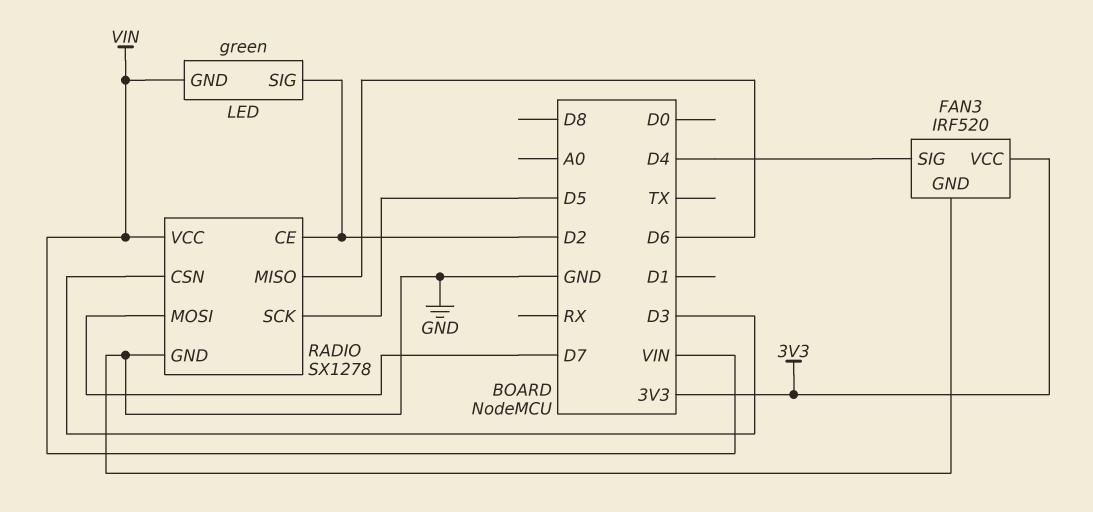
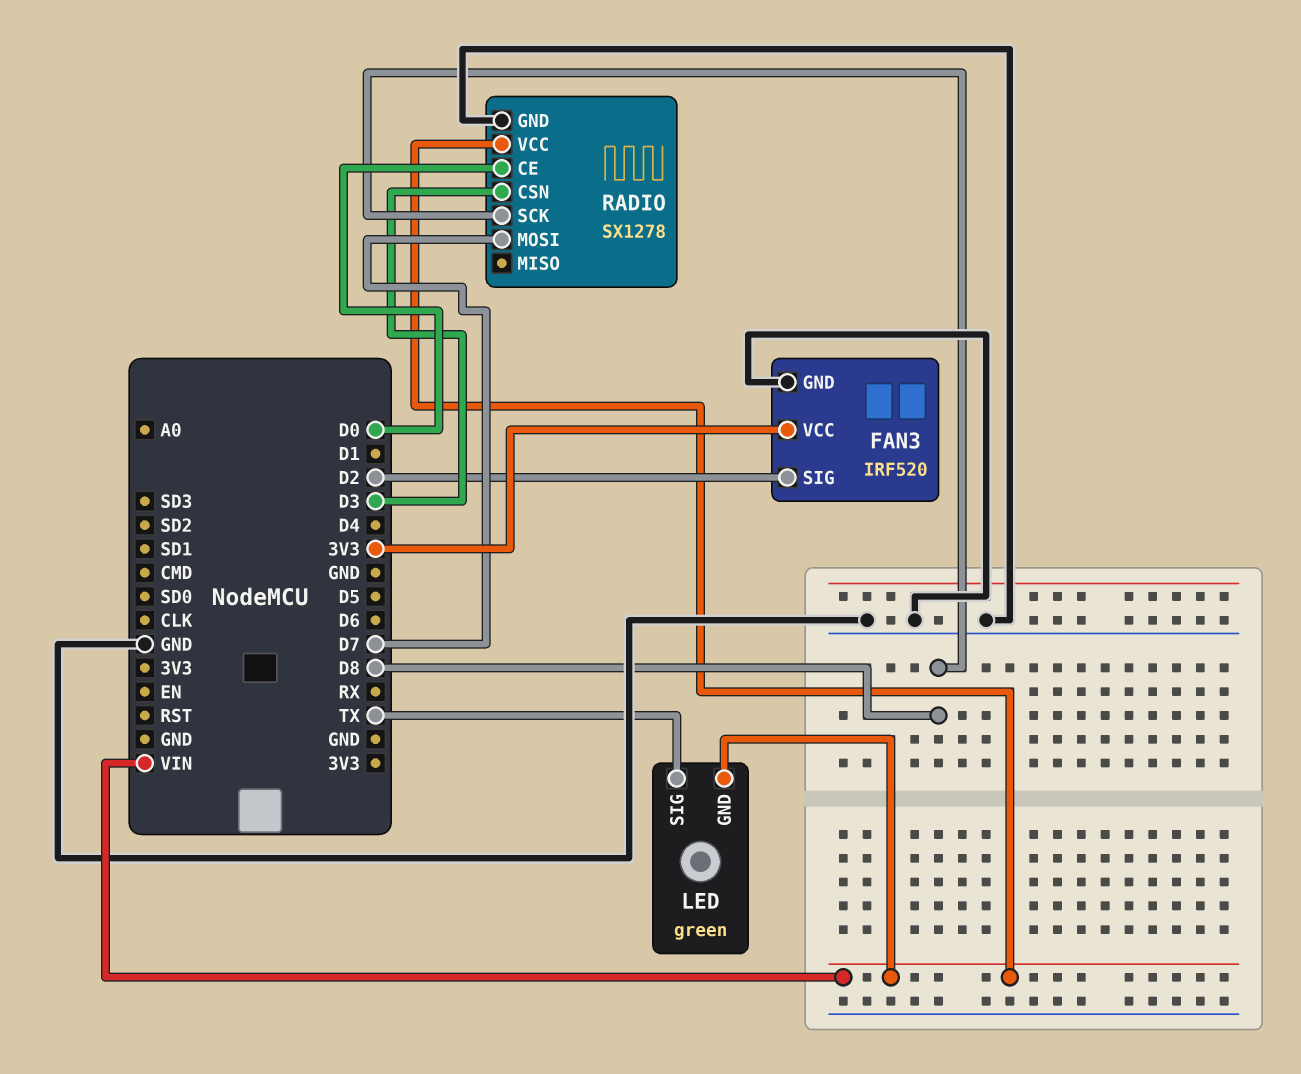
FAN3 pin SIG: D4 -> D2
LED pin SIG: D2 -> TX
RADIO pin CE: D2 -> D0
RADIO pin MISO: D6 -> none
RADIO pin SCK: D5 -> D8

